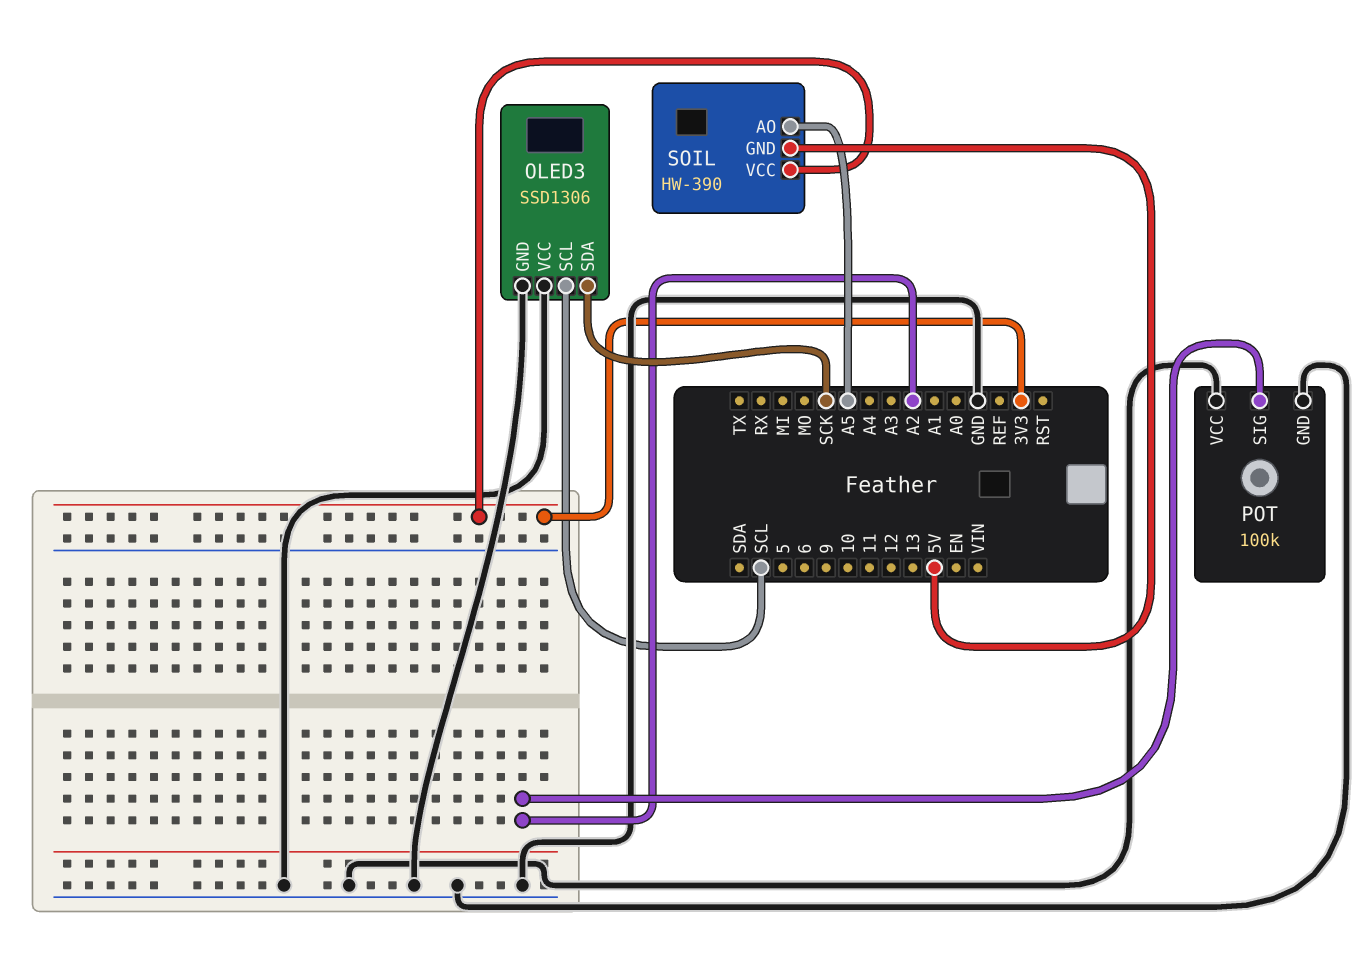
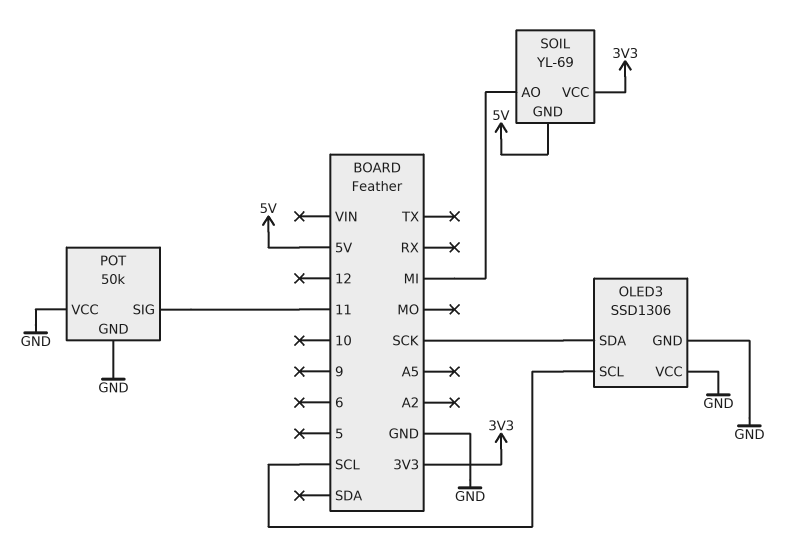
POT: 100k -> 50k
POT pin SIG: A2 -> 11
SOIL: HW-390 -> YL-69
SOIL pin AO: A5 -> MI

